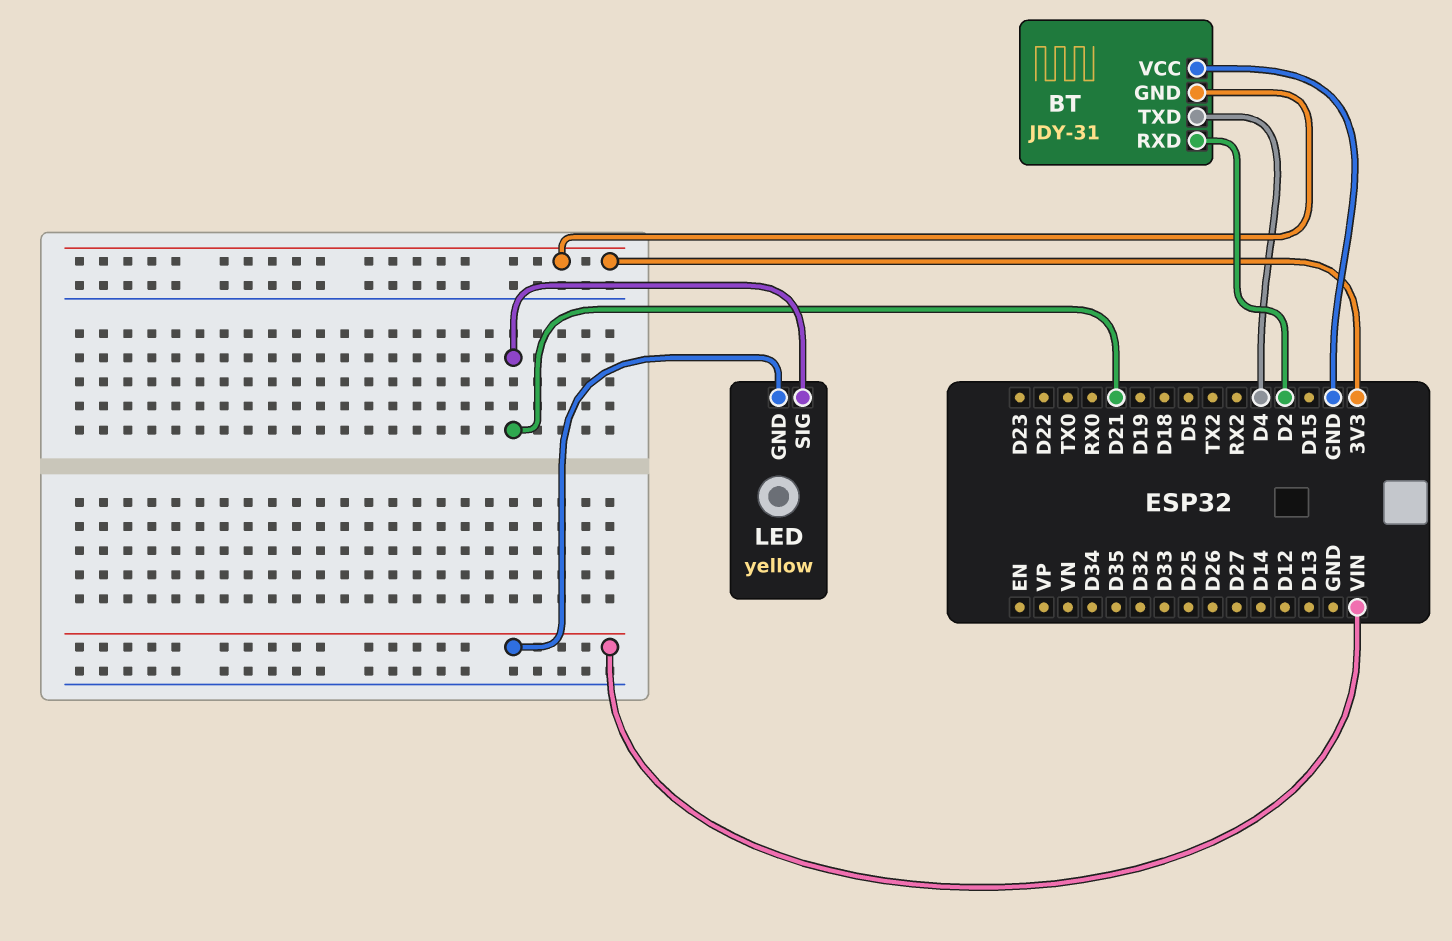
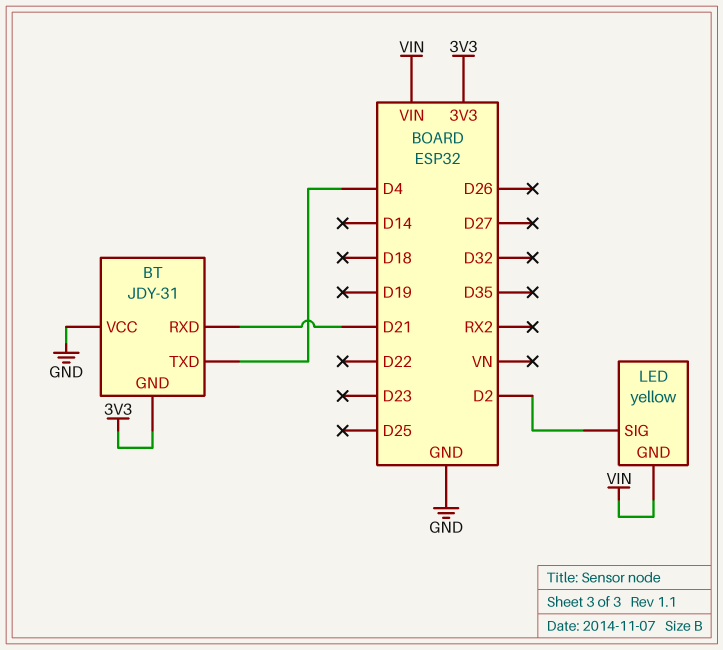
BT pin RXD: D2 -> D21
LED pin SIG: D21 -> D2

